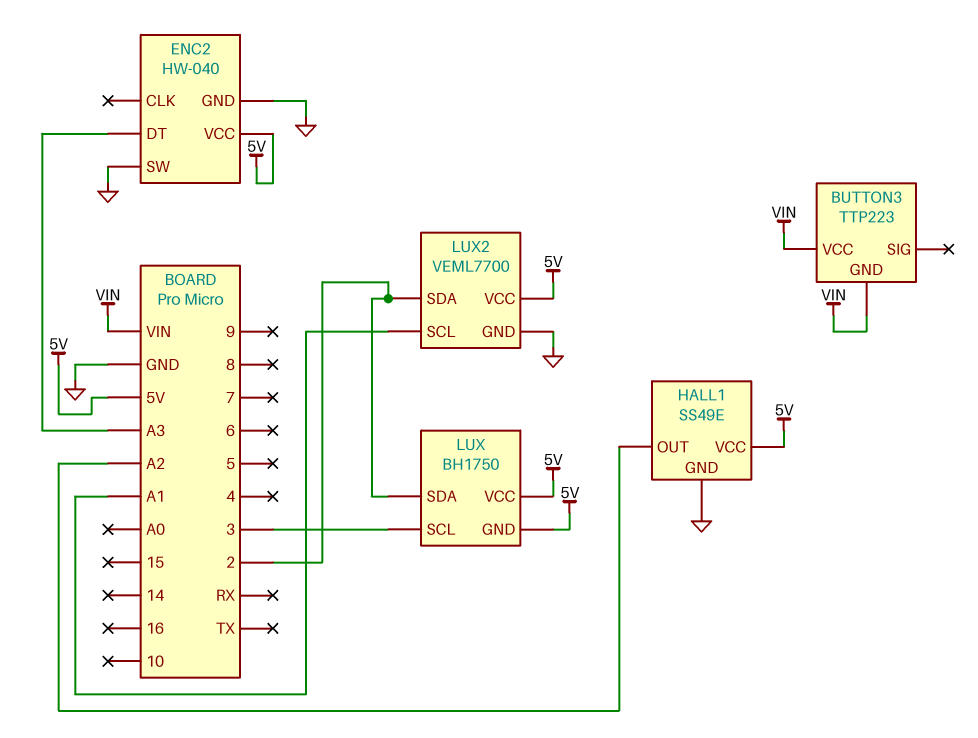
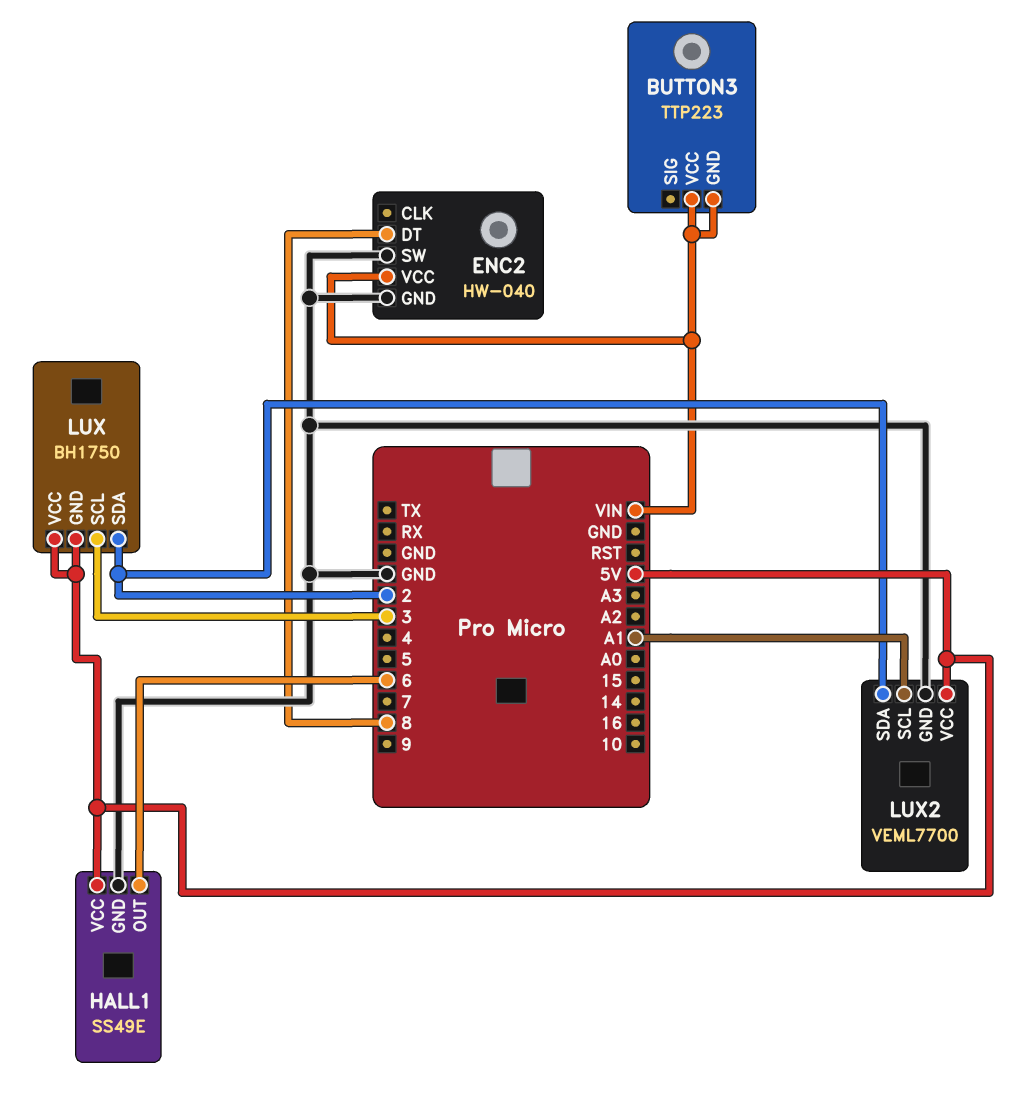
ENC2 pin DT: A3 -> 8
ENC2 pin VCC: 5V -> VIN
HALL1 pin OUT: A2 -> 6

